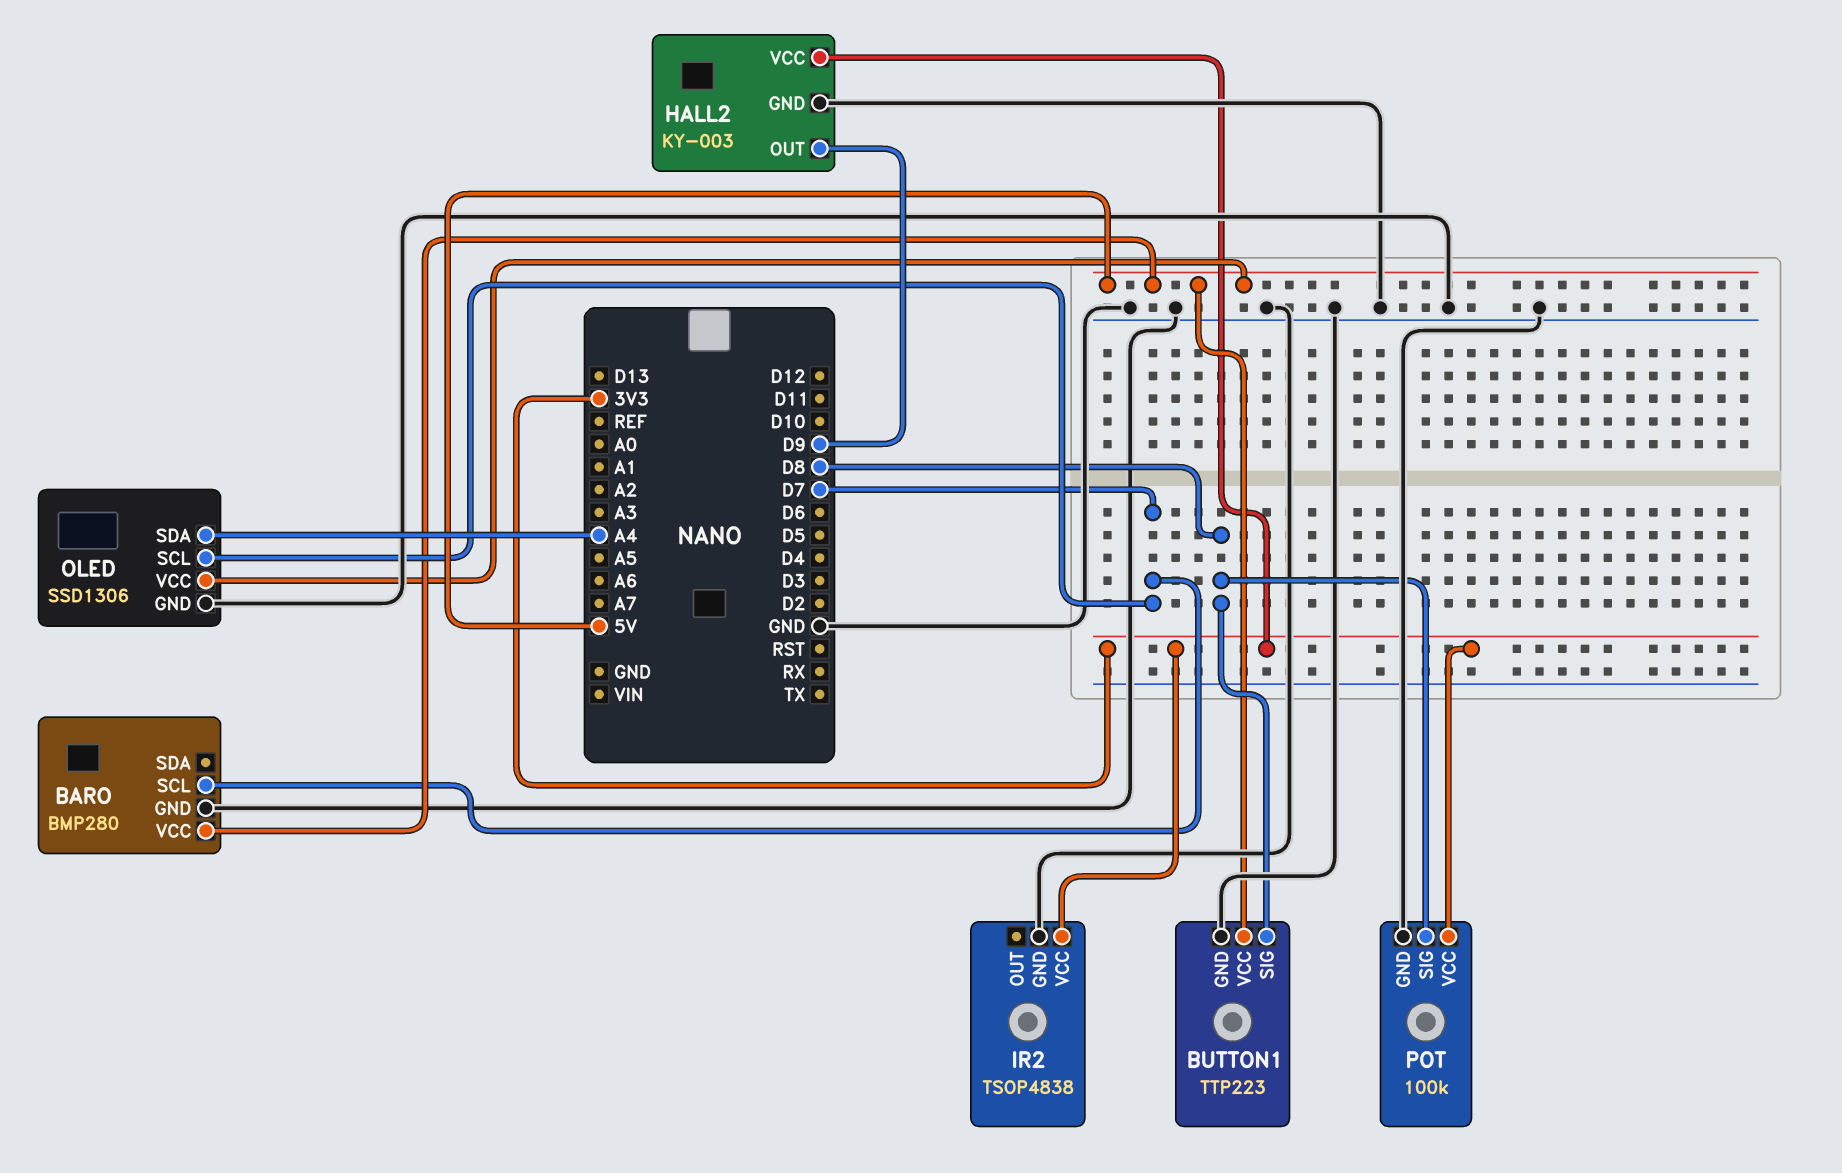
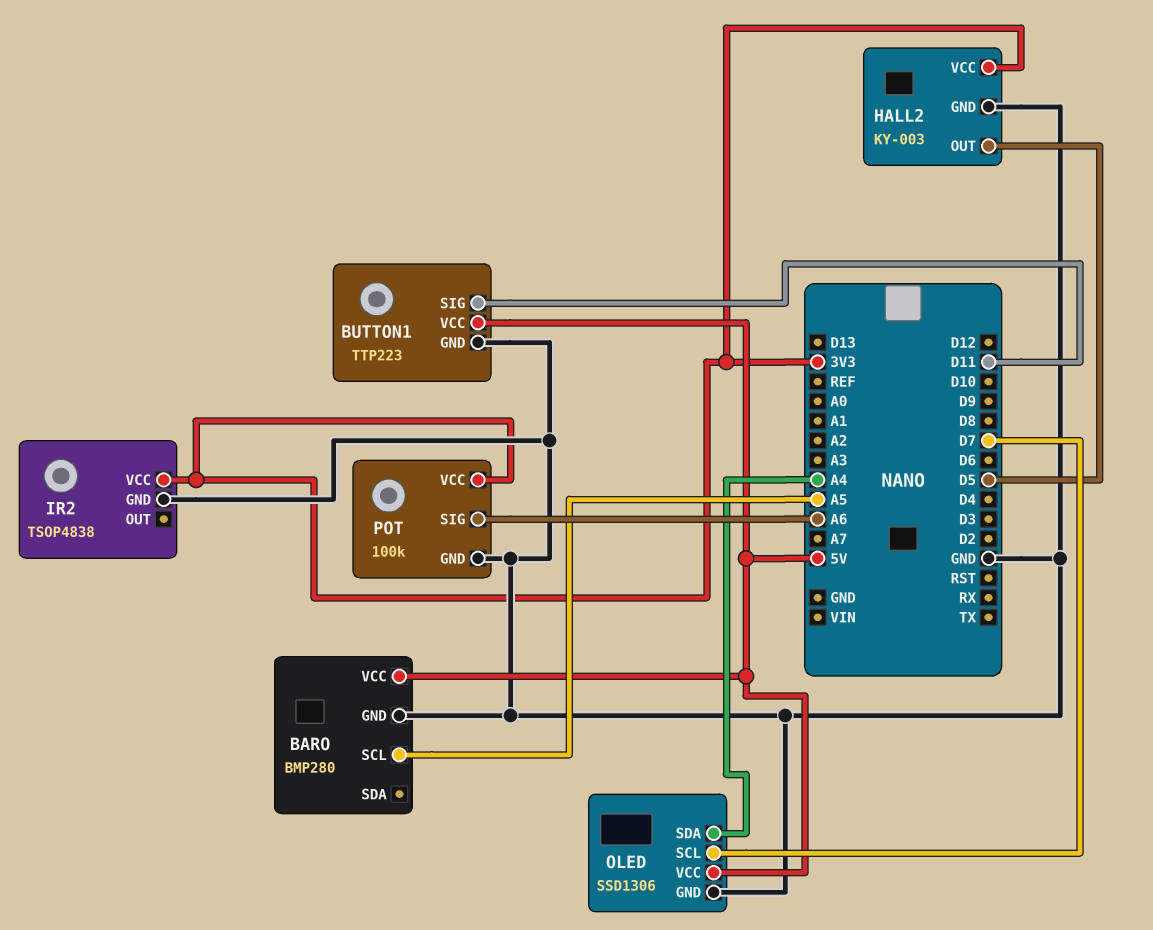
BARO pin SCL: D7 -> A5
BUTTON1 pin SIG: D8 -> D11
HALL2 pin OUT: D9 -> D5
POT pin SIG: D8 -> A6

